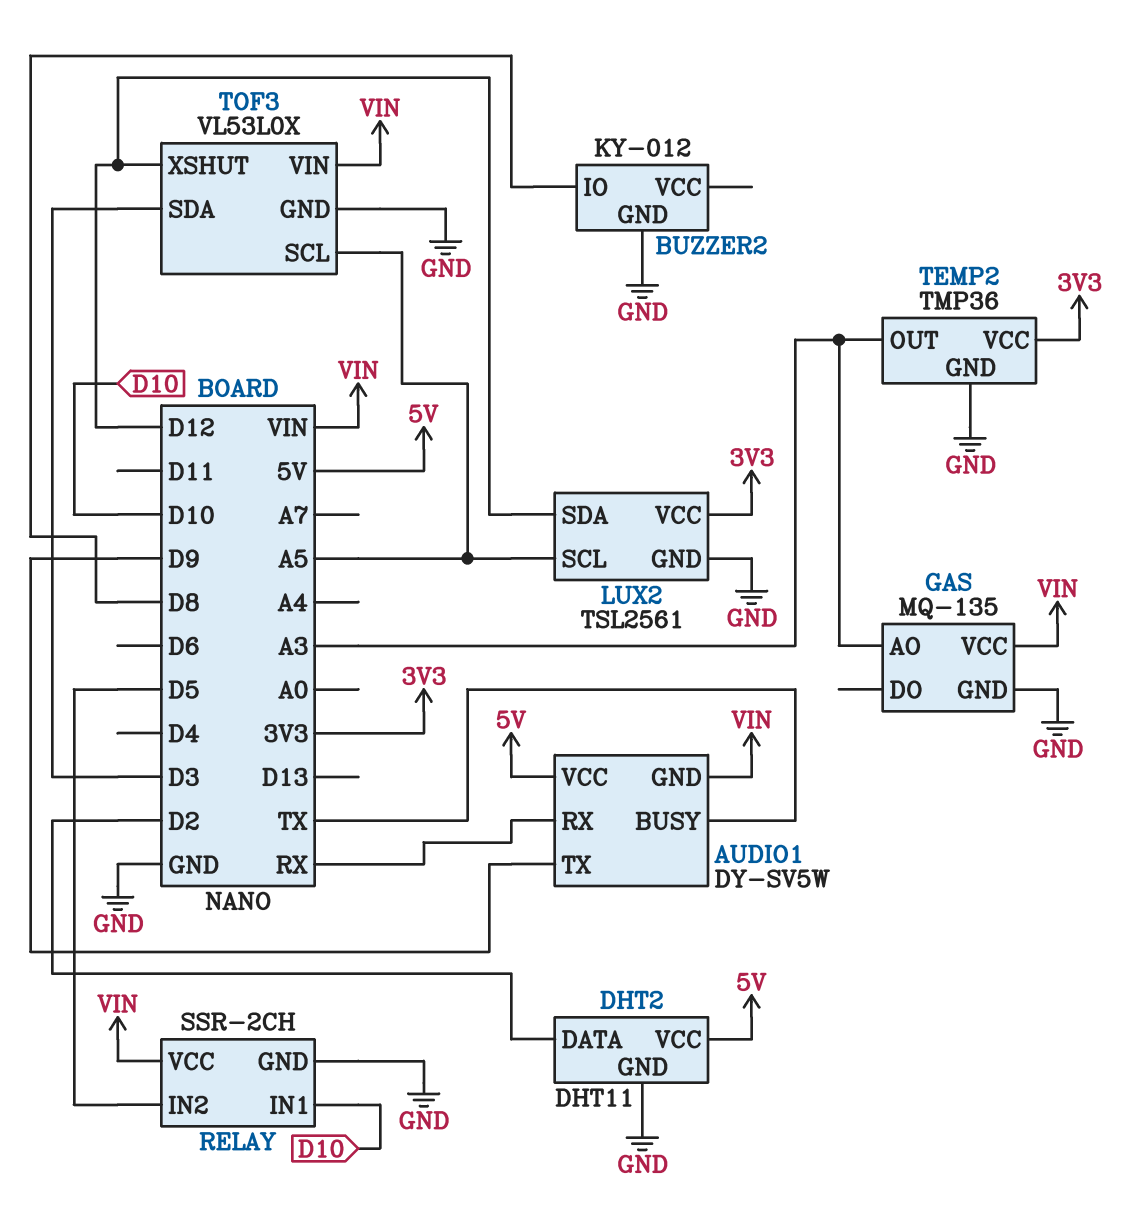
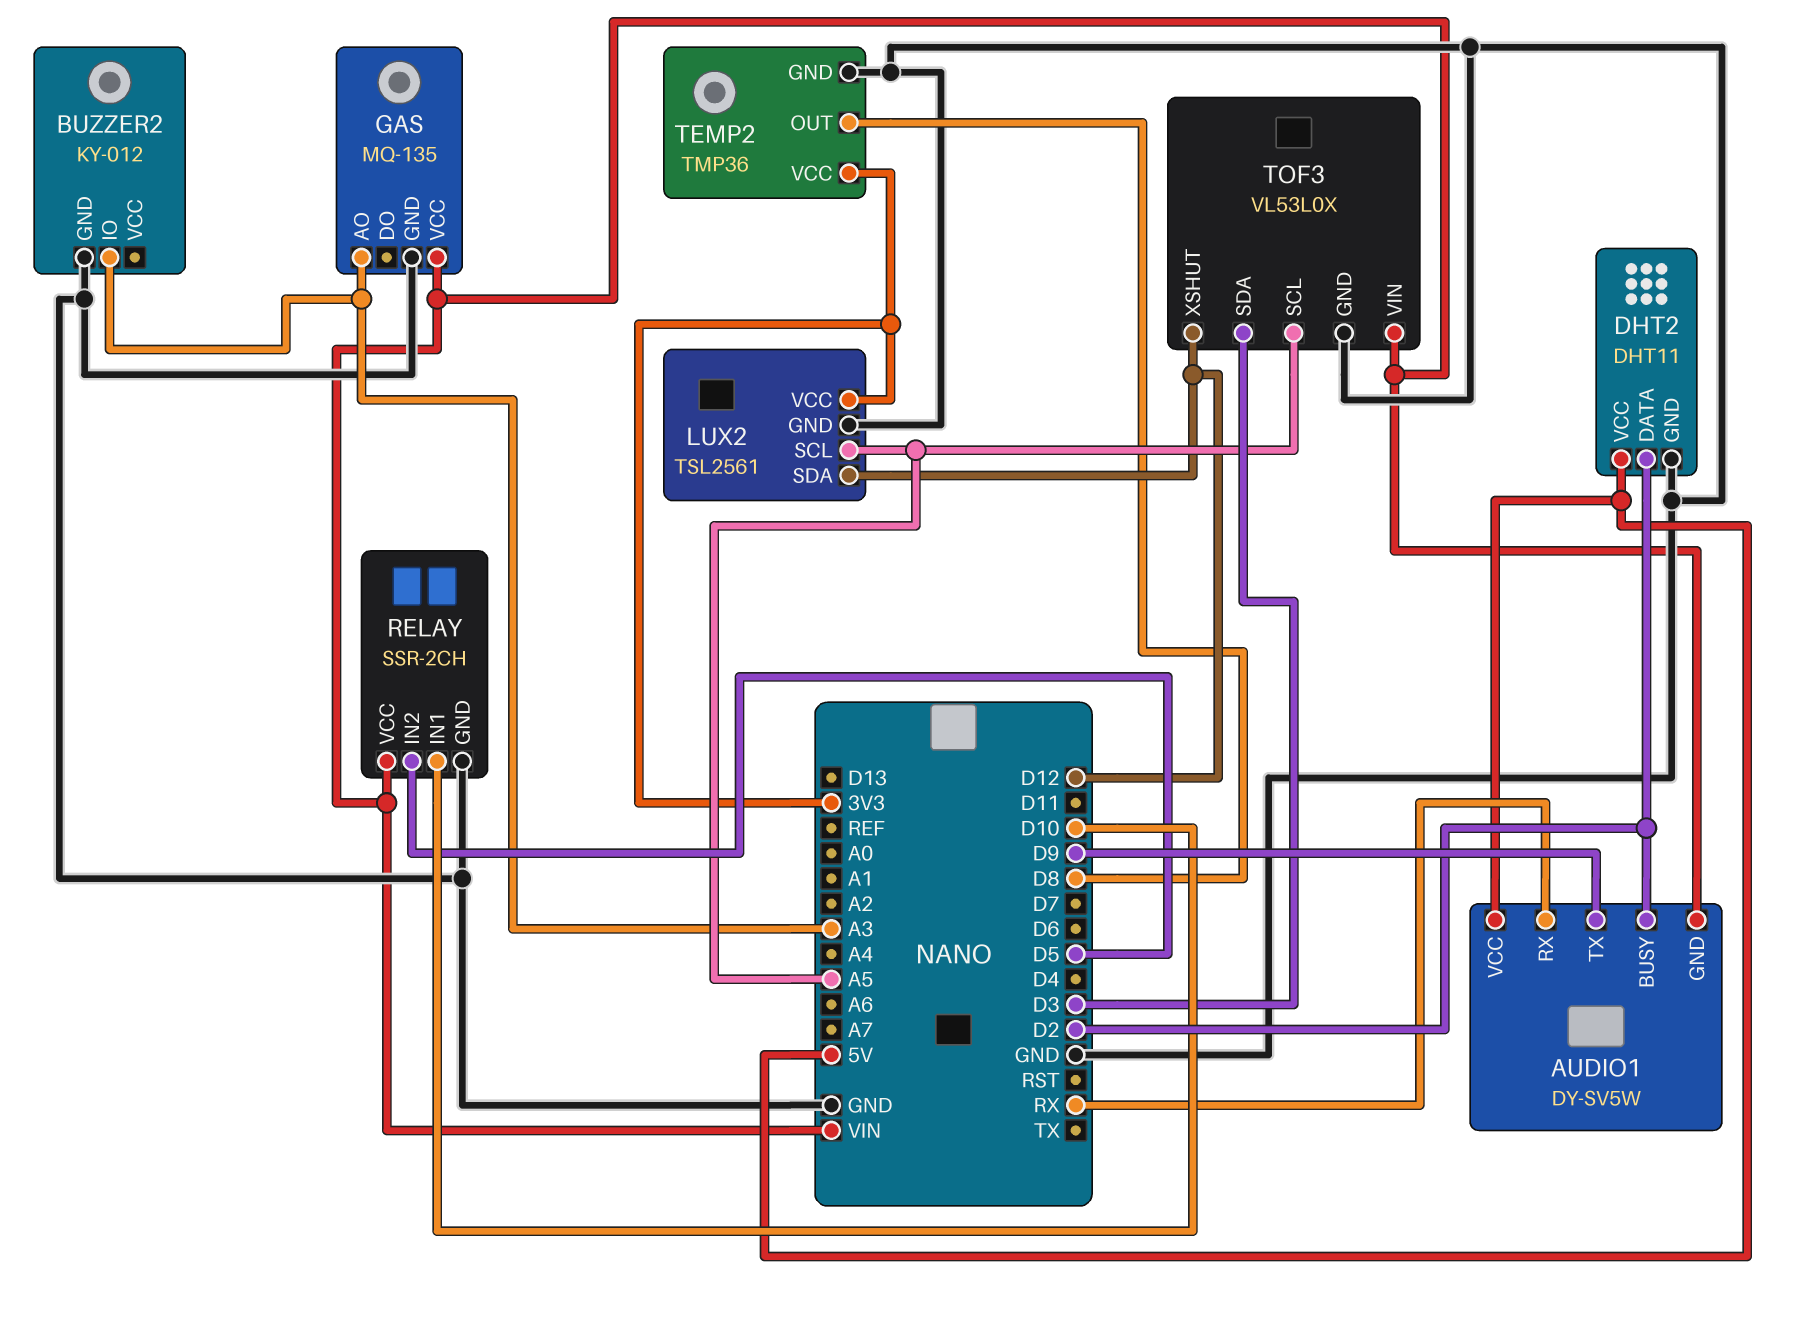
AUDIO1 pin BUSY: TX -> D2
BUZZER2 pin IO: D8 -> A3
TEMP2 pin OUT: A3 -> D8

